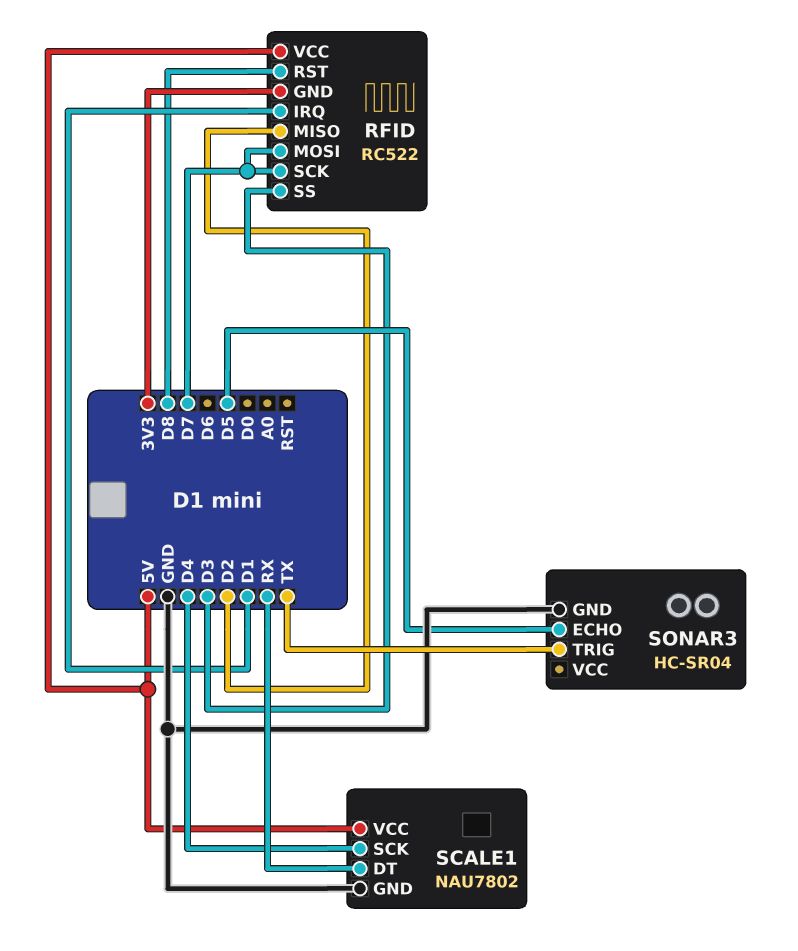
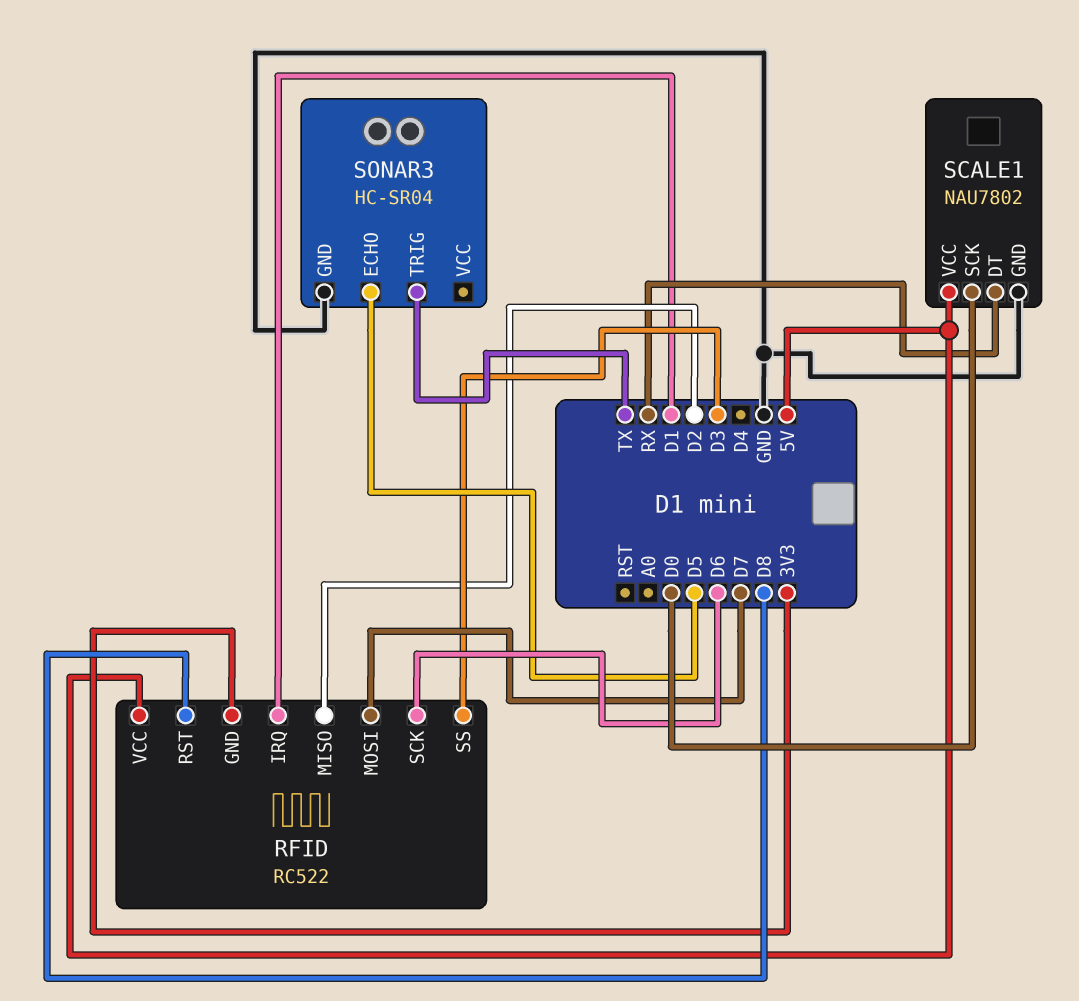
RFID pin SCK: D7 -> D6
SCALE1 pin SCK: D4 -> D0

